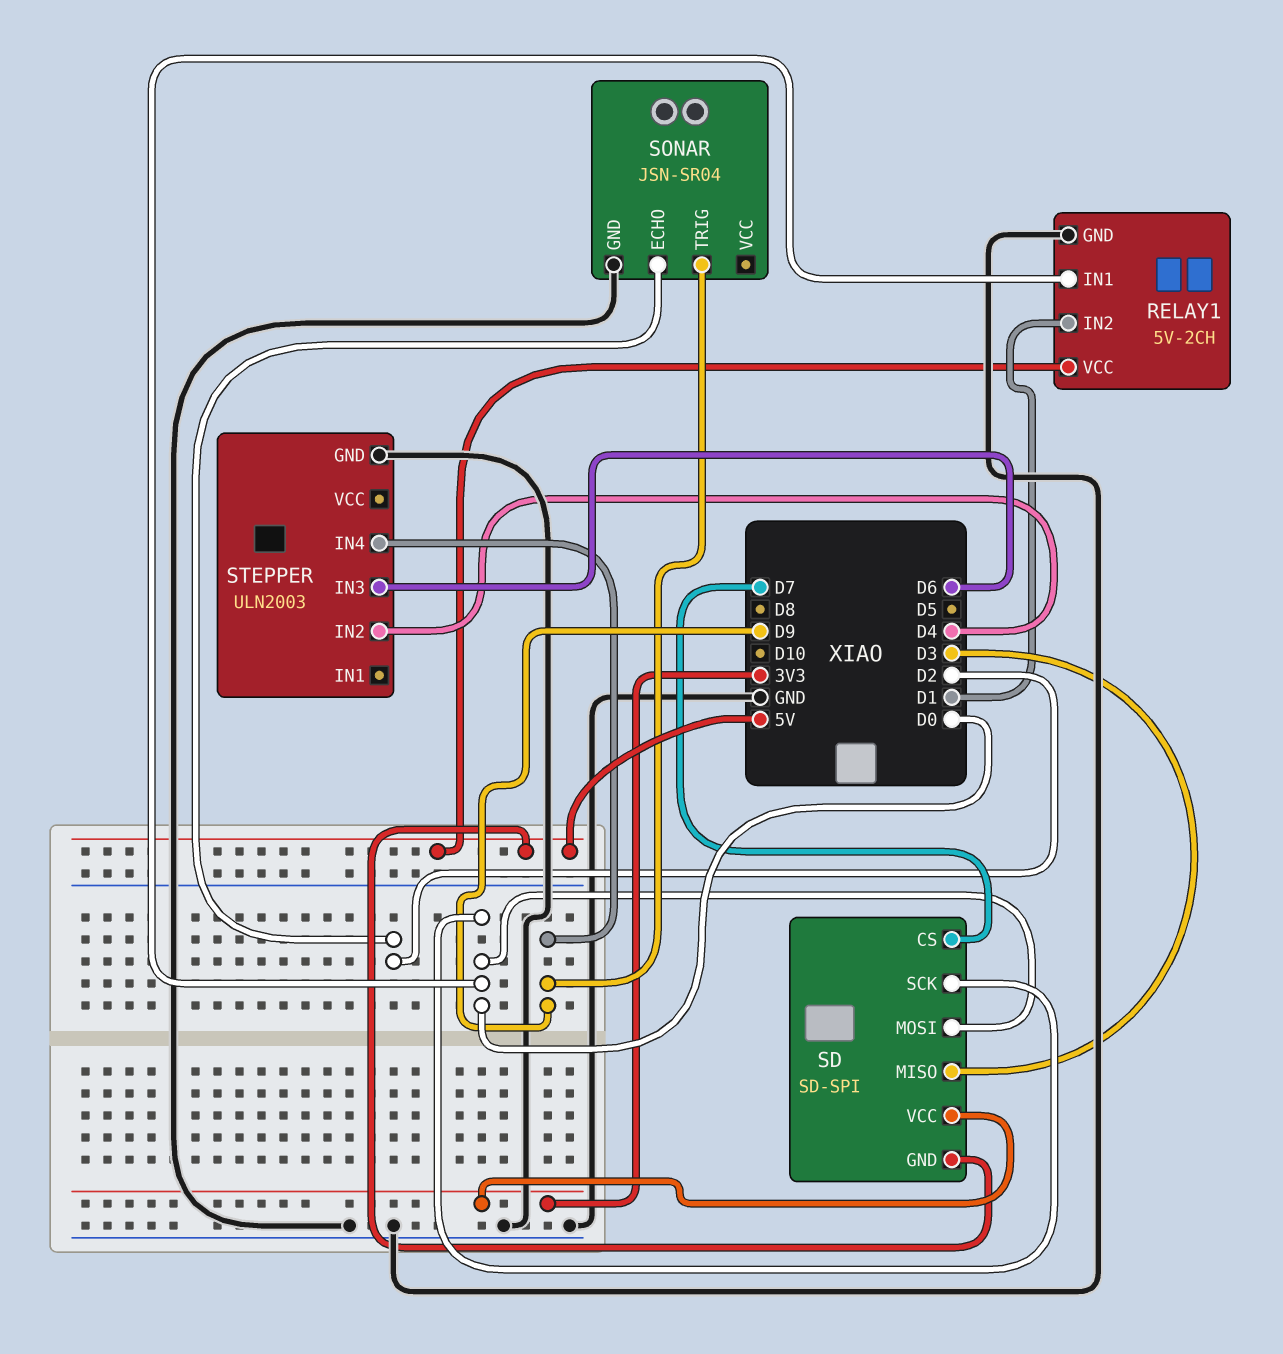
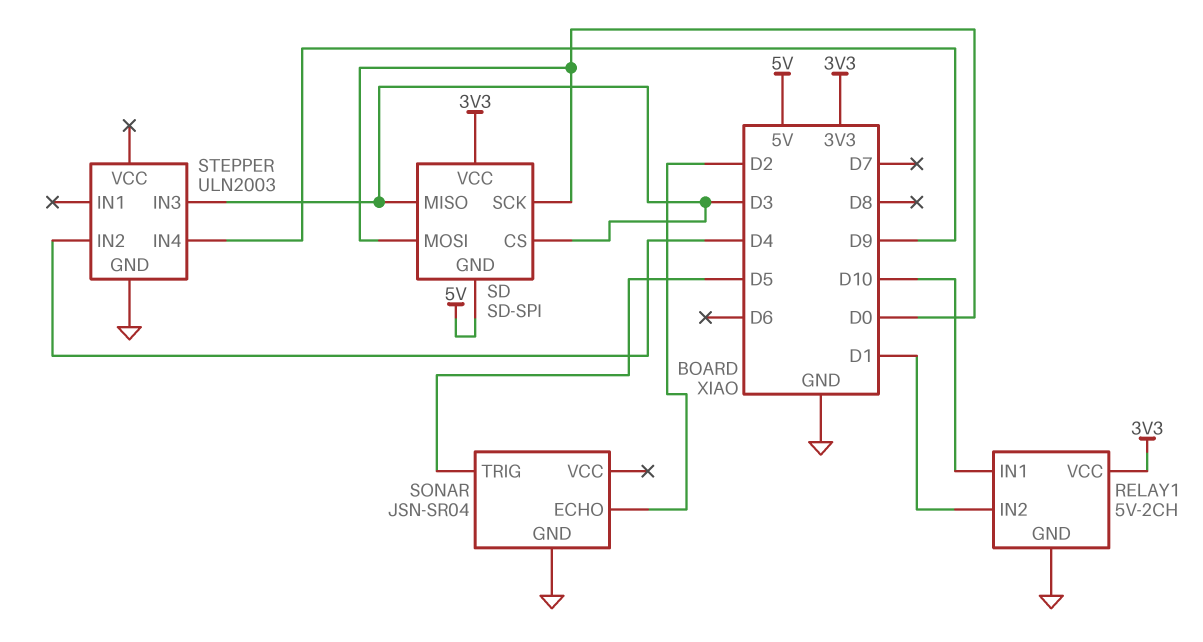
RELAY1 pin IN1: D0 -> D10
RELAY1 pin VCC: 5V -> 3V3
SD pin CS: D7 -> D3
SONAR pin TRIG: D9 -> D5
STEPPER pin IN3: D6 -> D3

